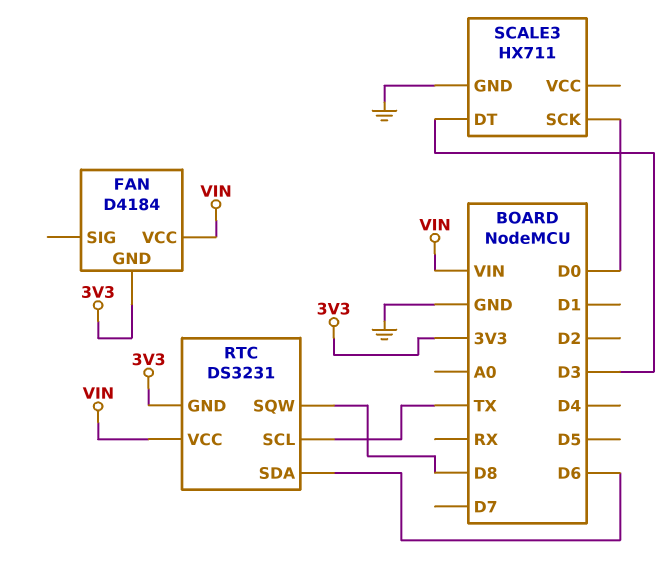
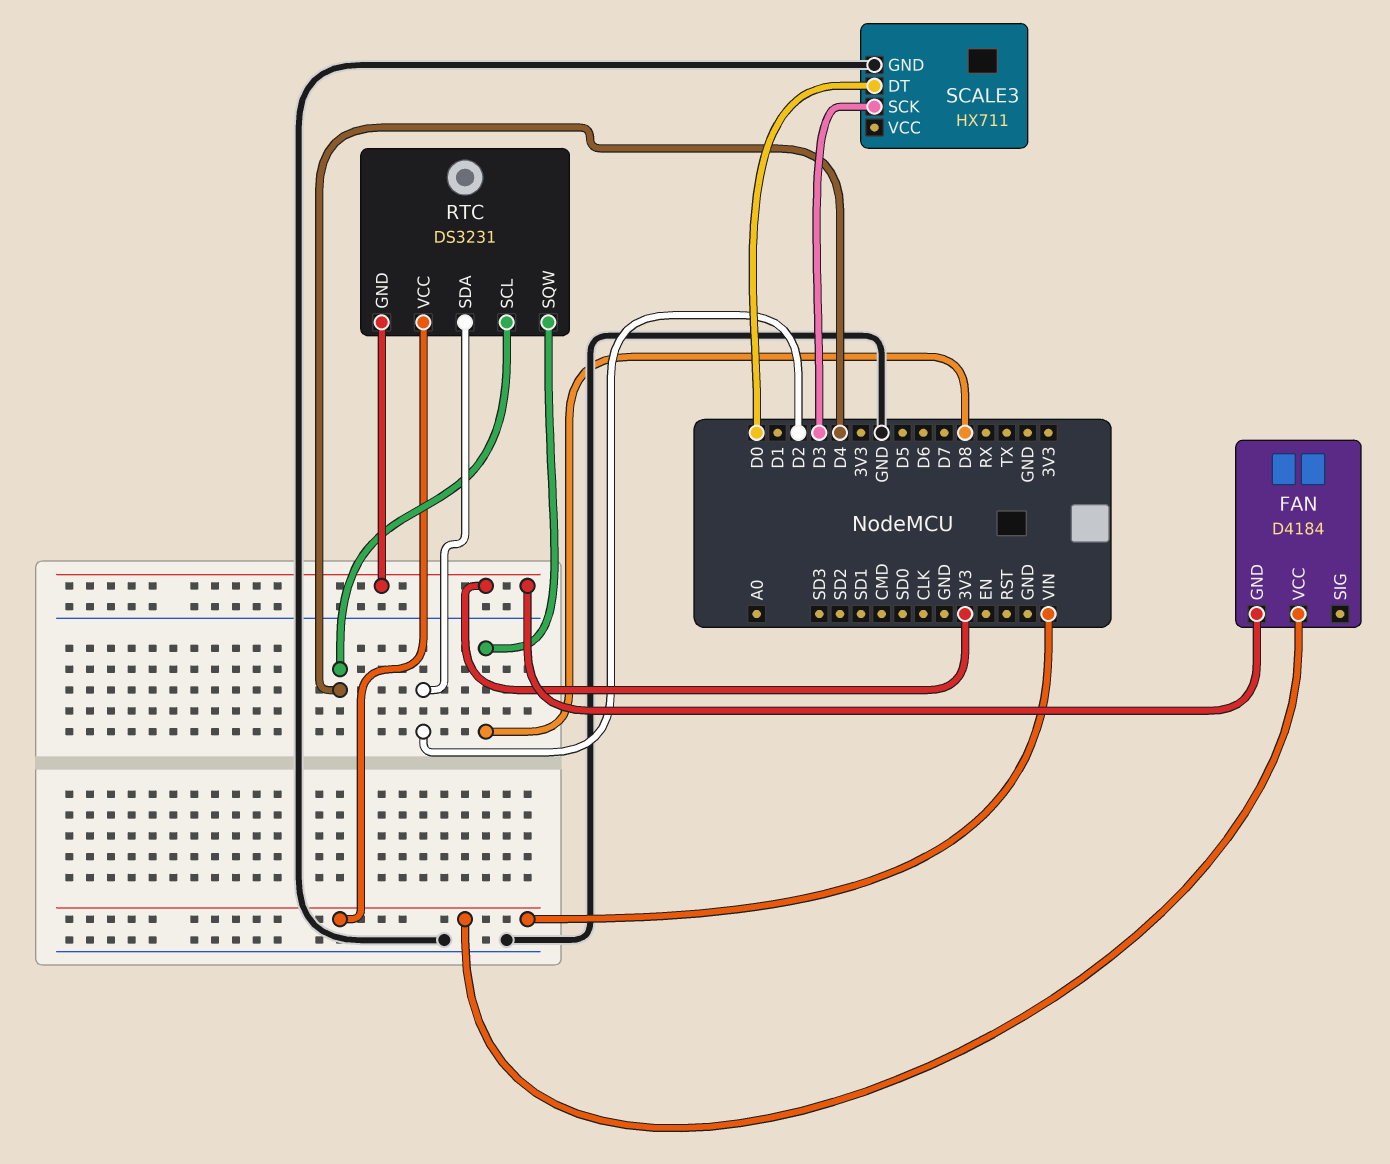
RTC pin SCL: TX -> D4
RTC pin SDA: D6 -> D2
SCALE3 pin DT: D3 -> D0
SCALE3 pin SCK: D0 -> D3

